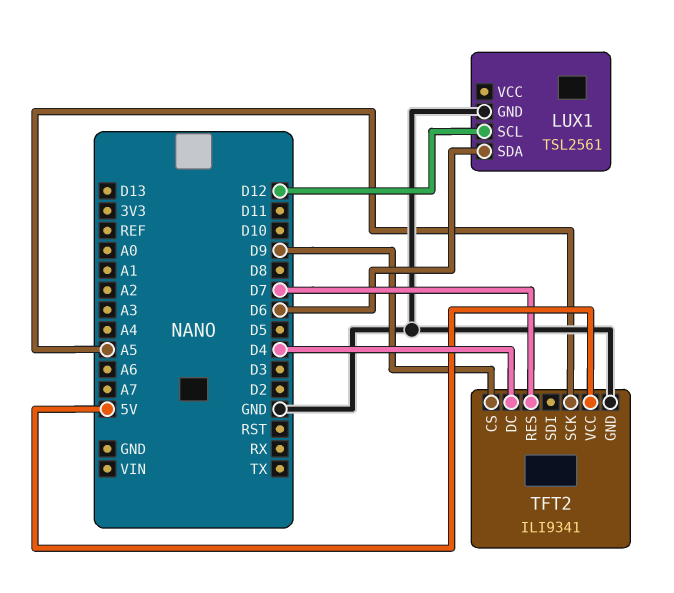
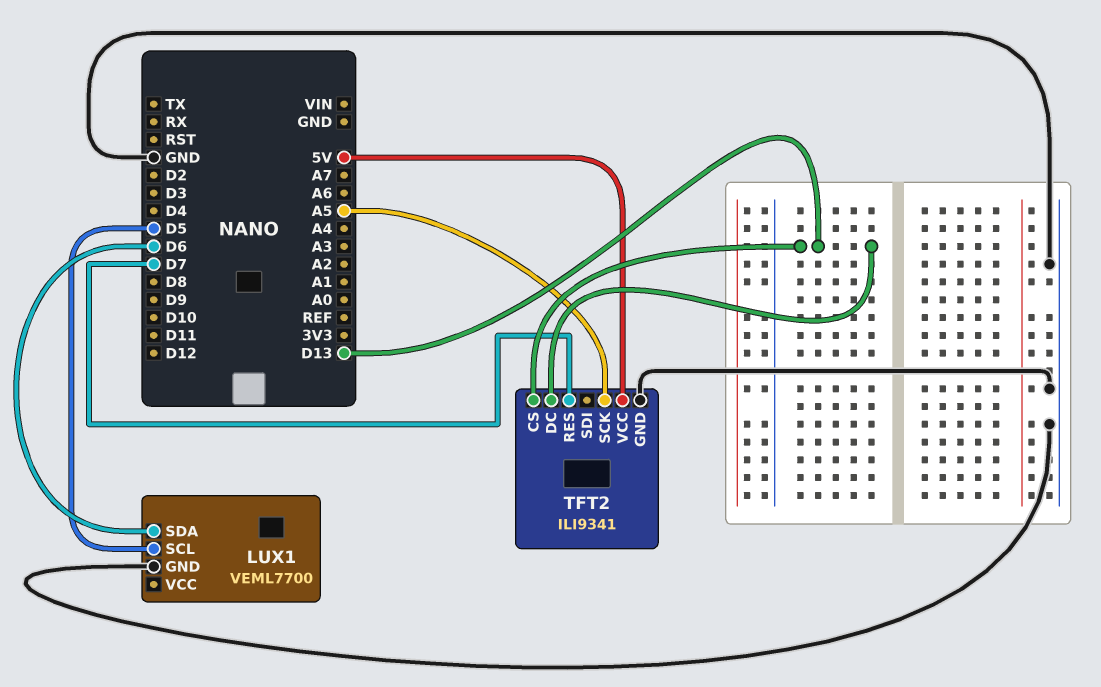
LUX1: TSL2561 -> VEML7700
LUX1 pin SCL: D12 -> D5
TFT2 pin CS: D9 -> D13
TFT2 pin DC: D4 -> D13

